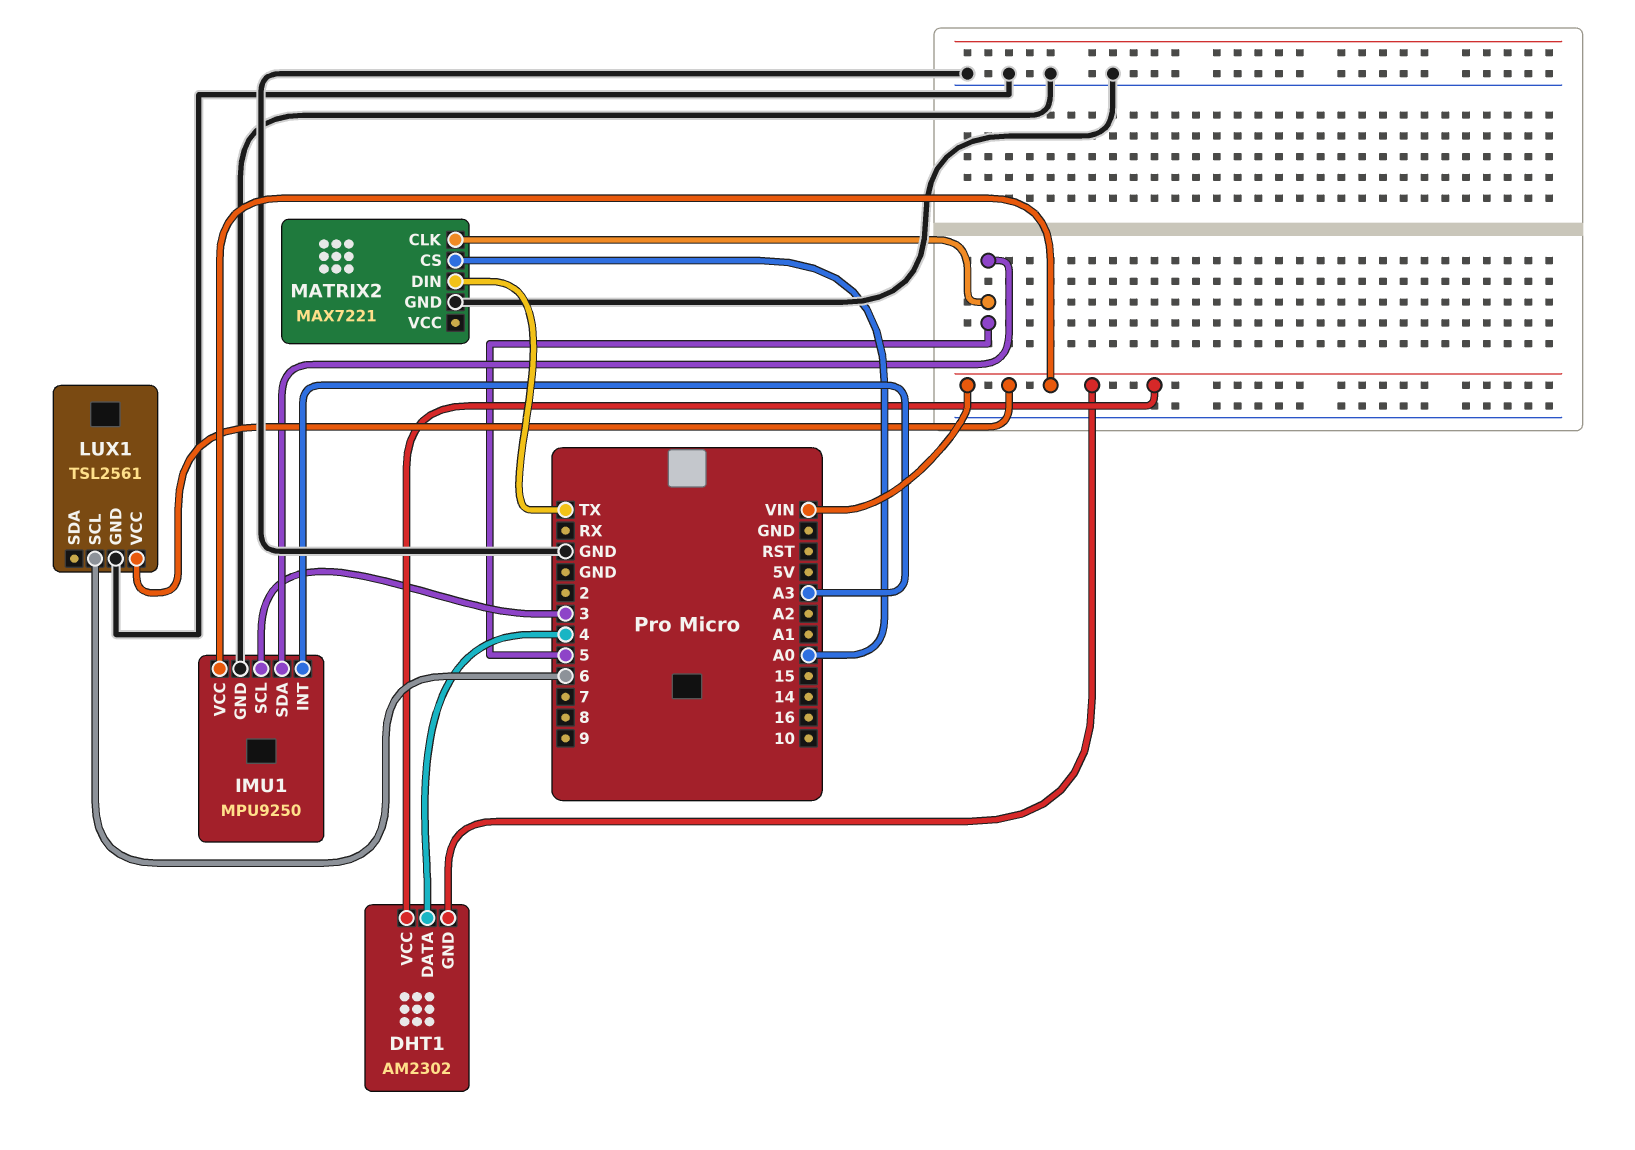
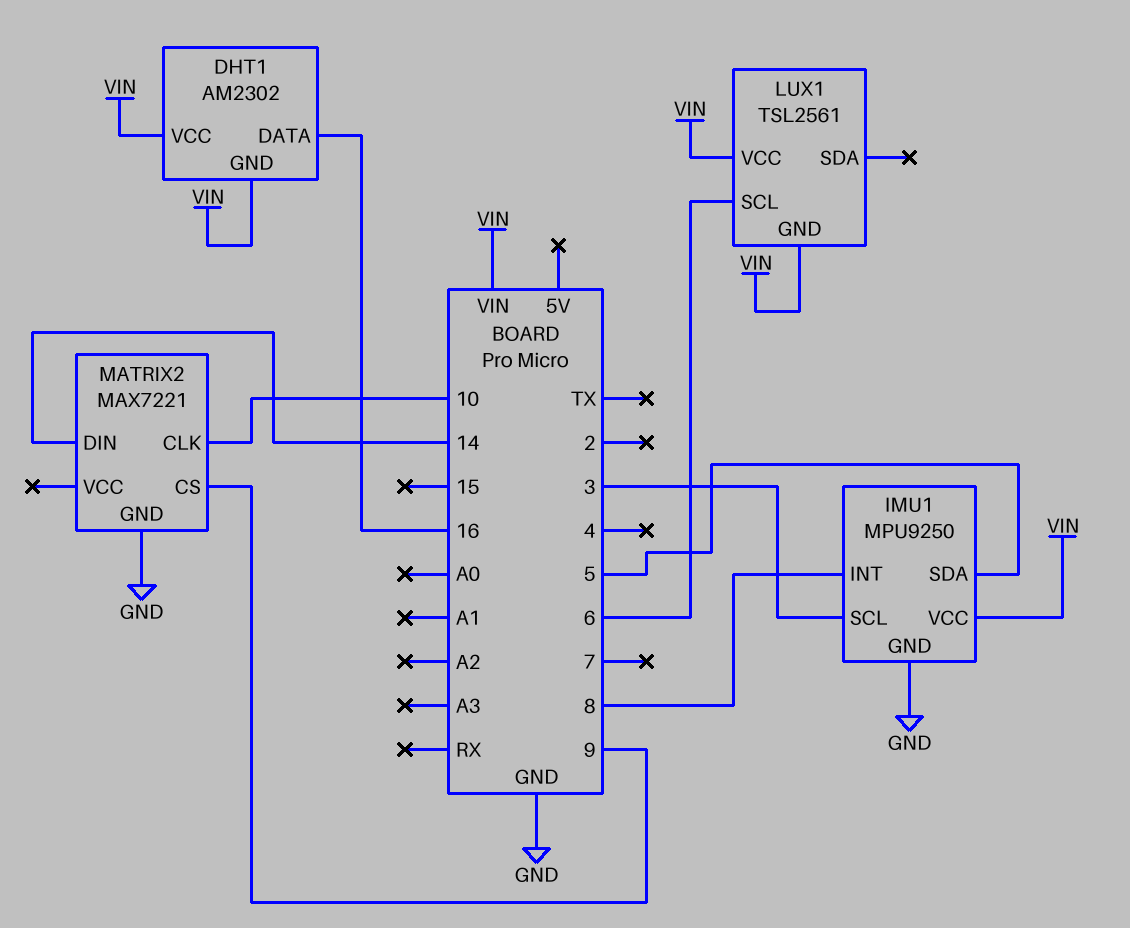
DHT1 pin DATA: 4 -> 16
IMU1 pin INT: A3 -> 8
LUX1 pin GND: GND -> VIN
MATRIX2 pin CLK: 5 -> 10
MATRIX2 pin CS: A0 -> 9
MATRIX2 pin DIN: TX -> 14

